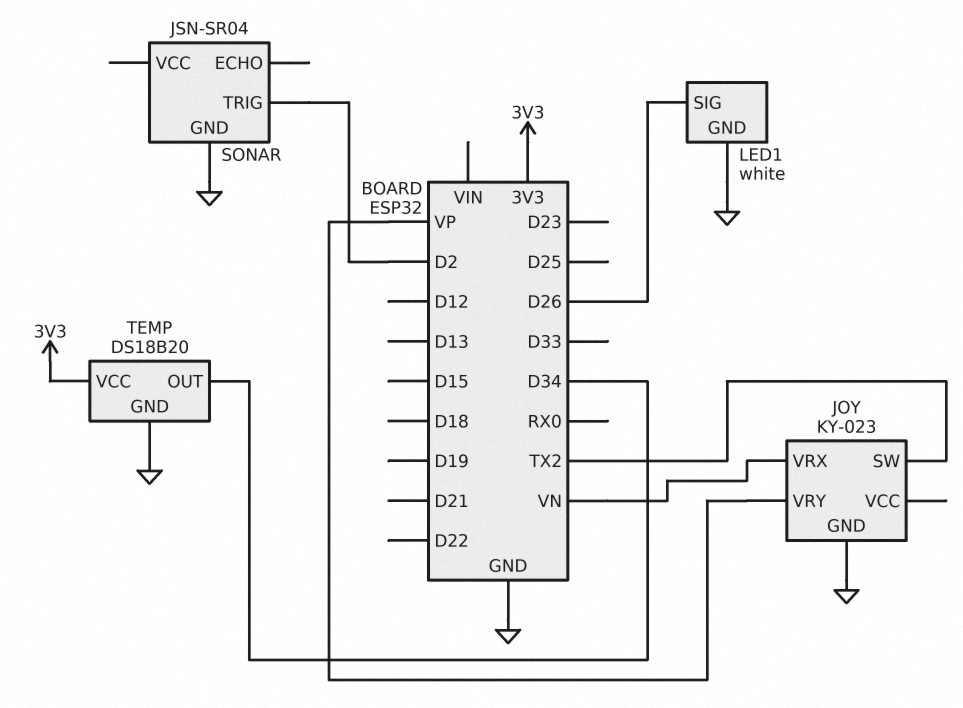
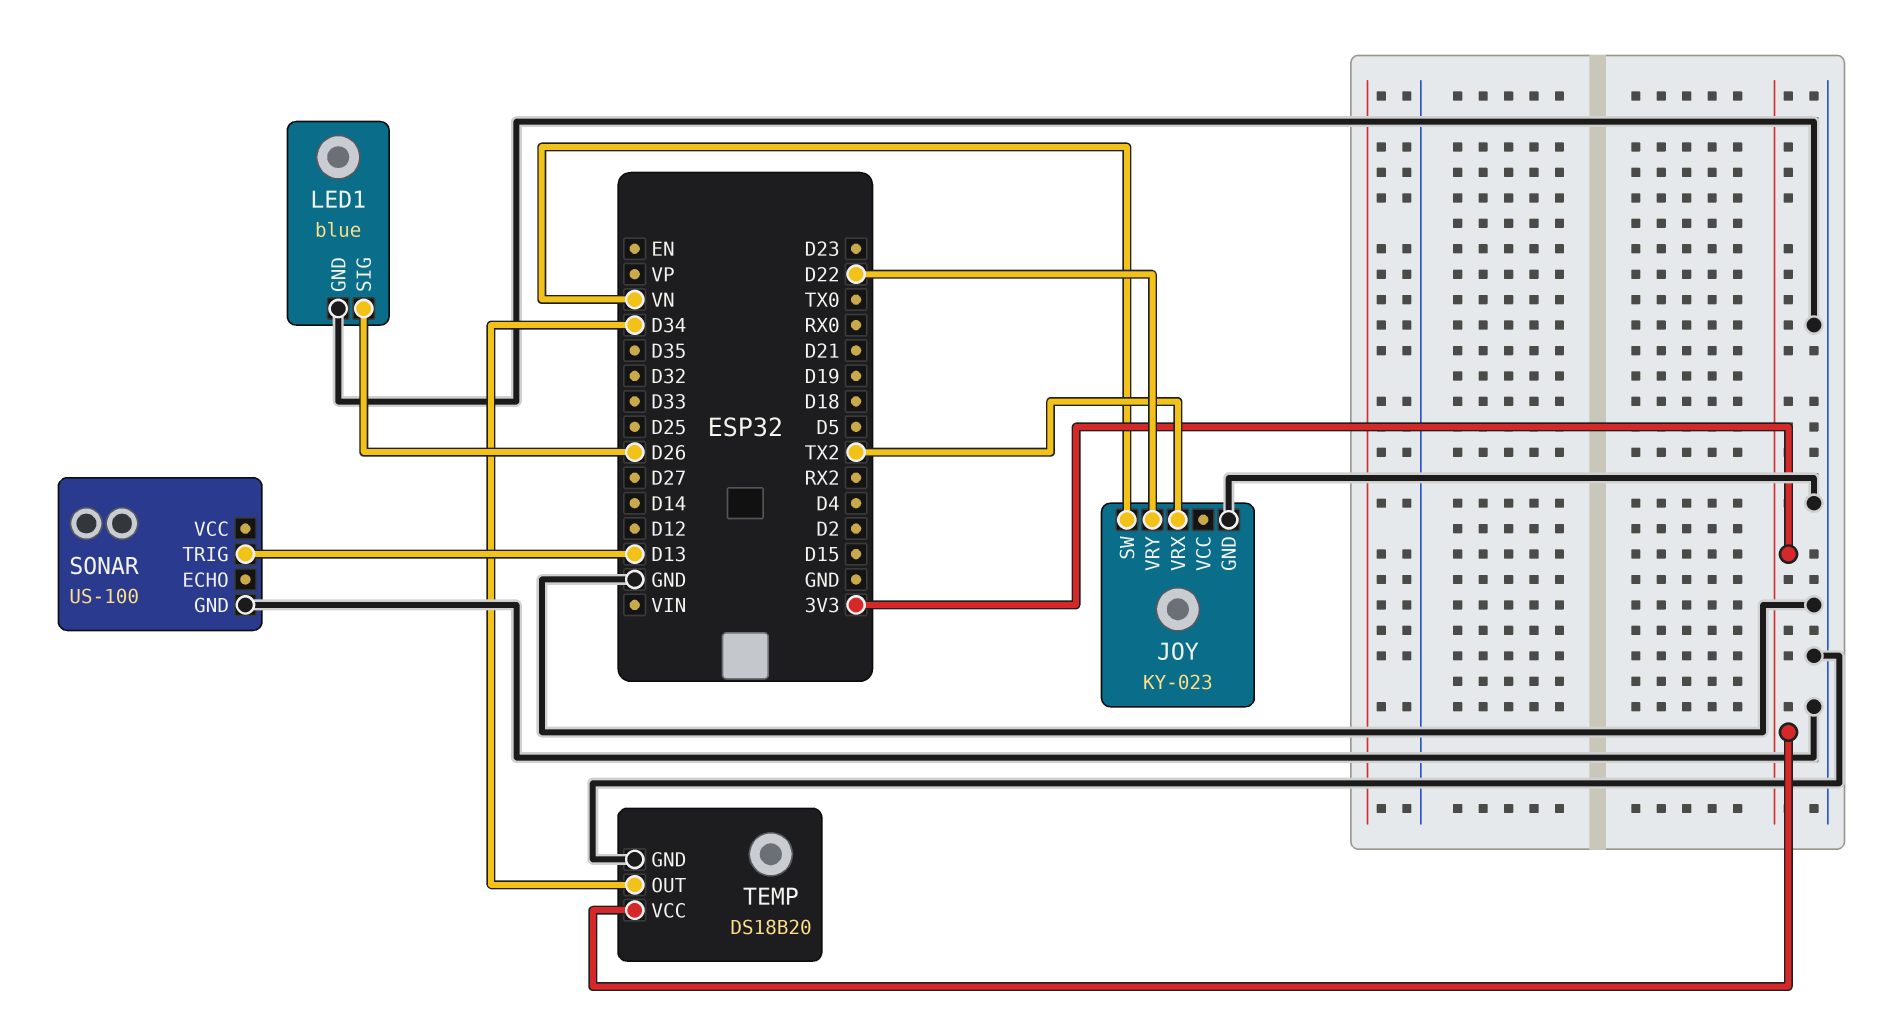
JOY pin SW: TX2 -> VN
JOY pin VRX: VN -> TX2
JOY pin VRY: VP -> D22
LED1: white -> blue
SONAR: JSN-SR04 -> US-100
SONAR pin TRIG: D2 -> D13

